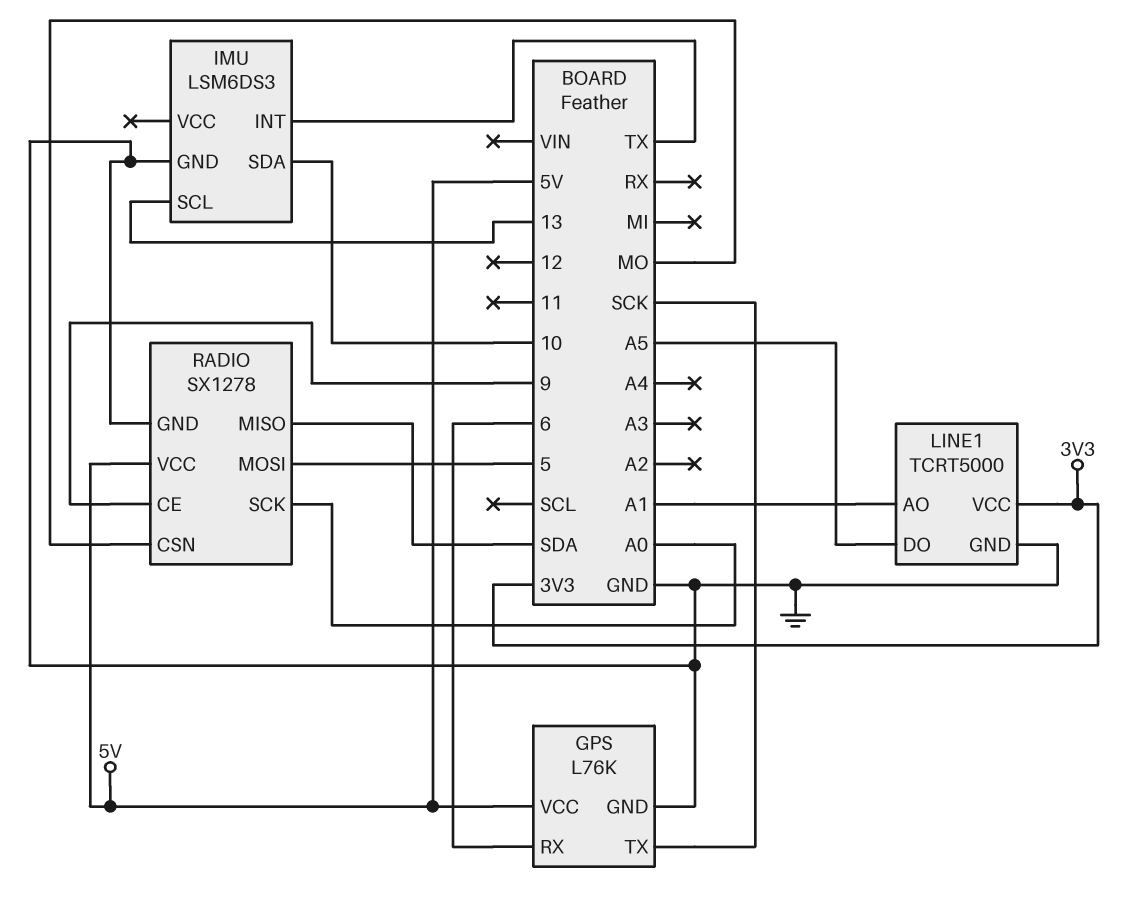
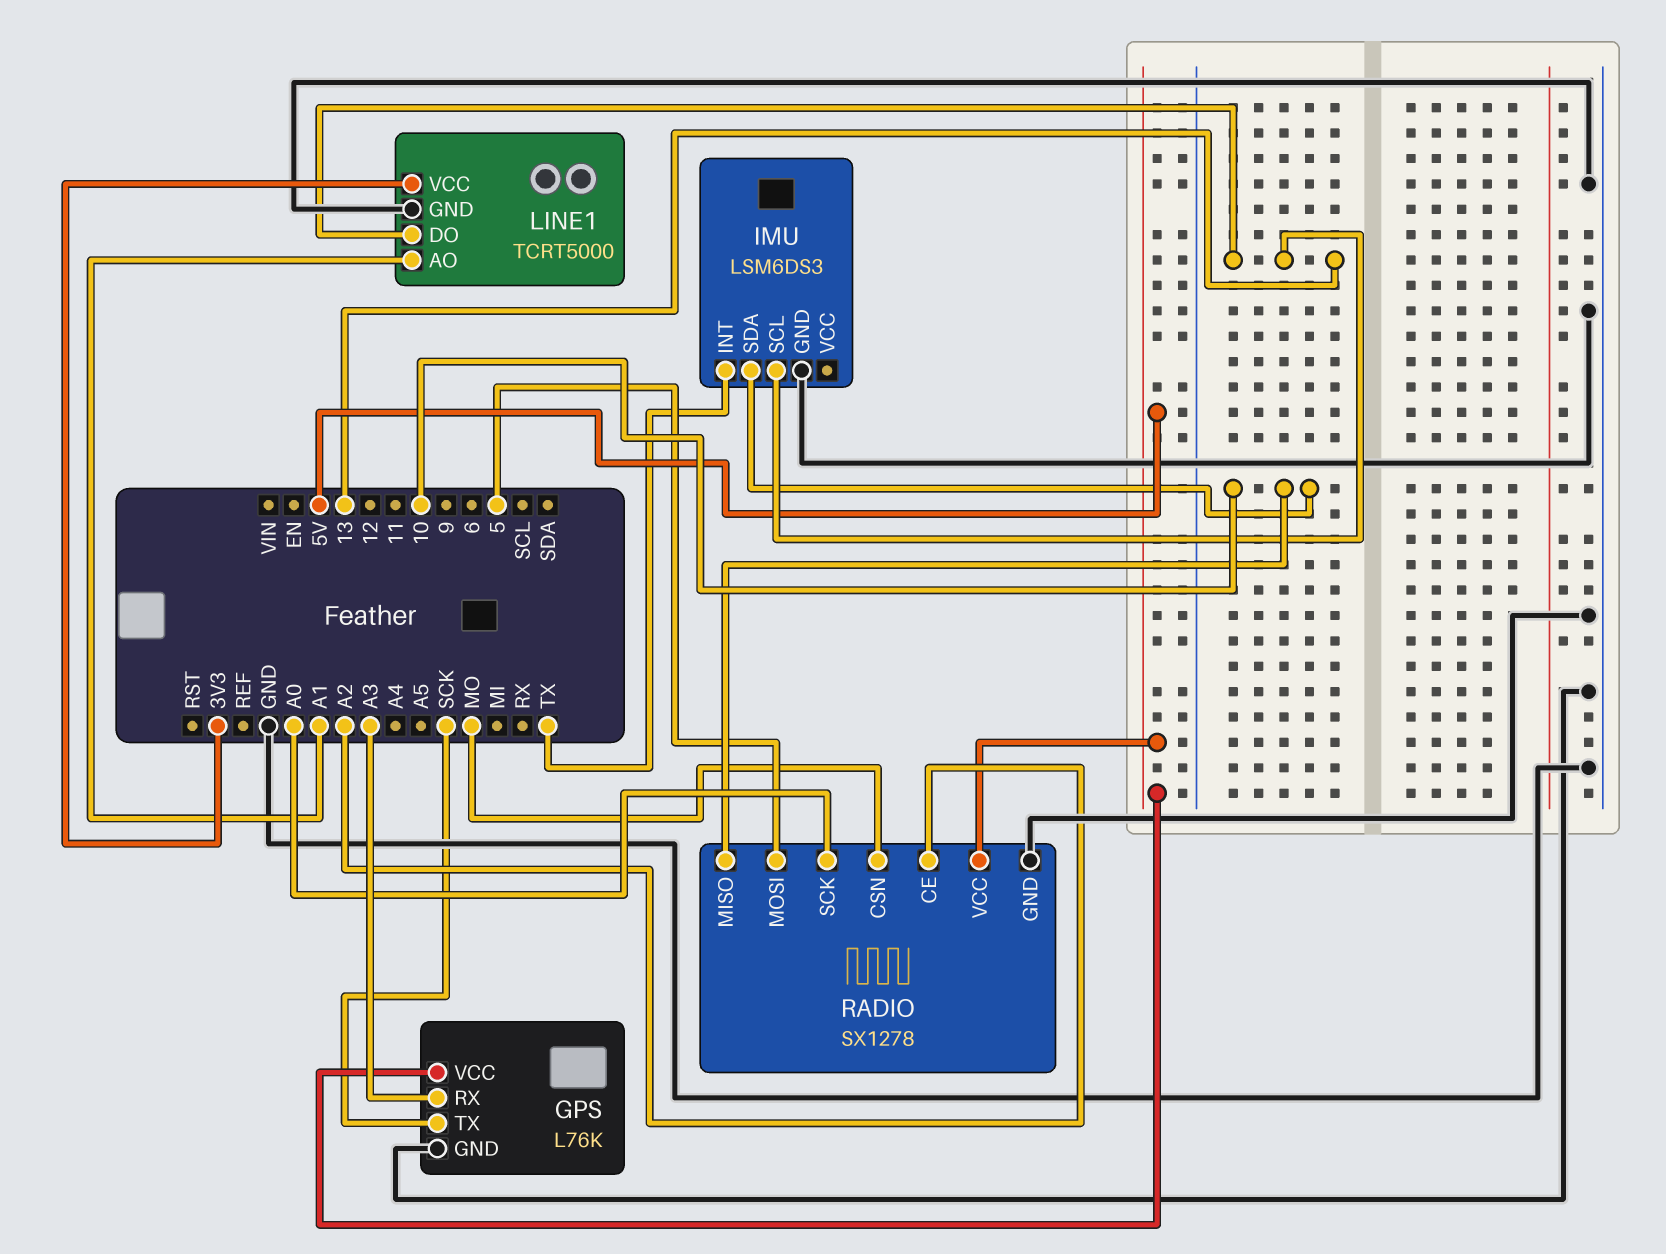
GPS pin RX: 6 -> A3
LINE1 pin DO: A5 -> 13
RADIO pin CE: 9 -> A2
RADIO pin MISO: SDA -> 10

